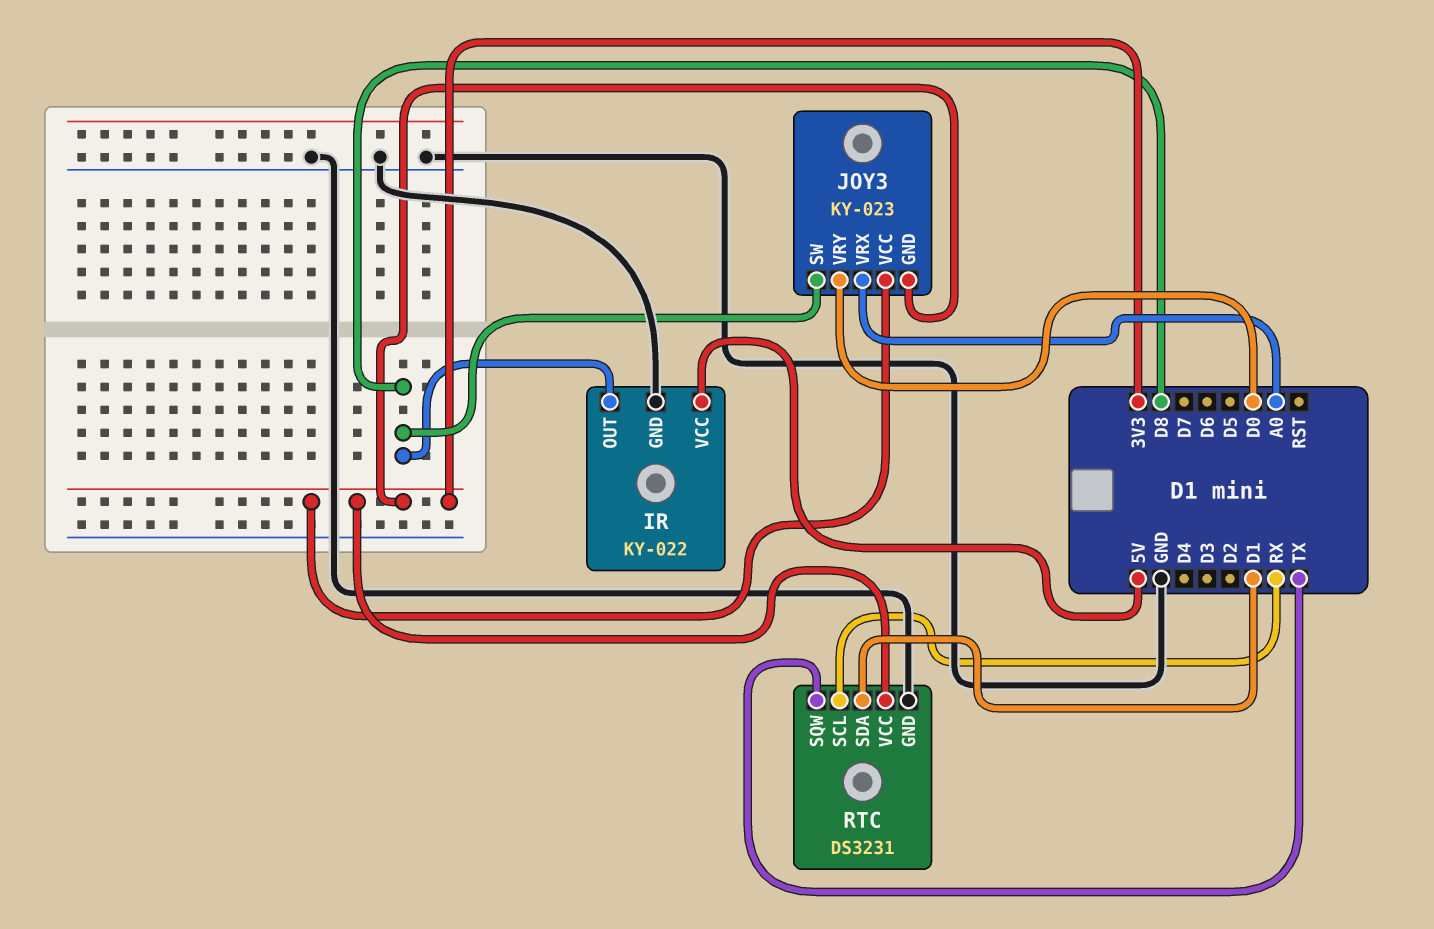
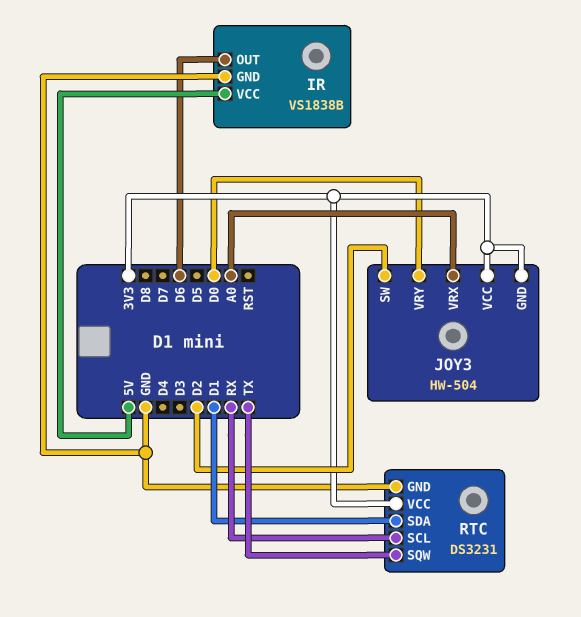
IR: KY-022 -> VS1838B
IR pin OUT: D8 -> D6
JOY3: KY-023 -> HW-504
JOY3 pin SW: D8 -> D2

